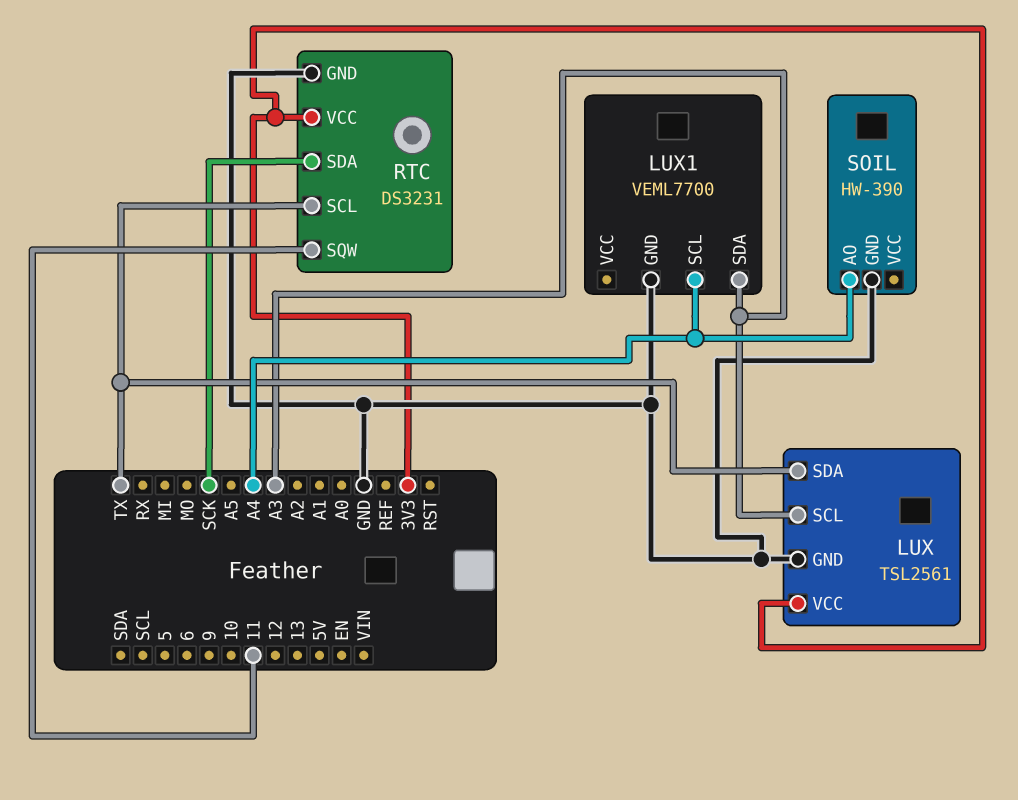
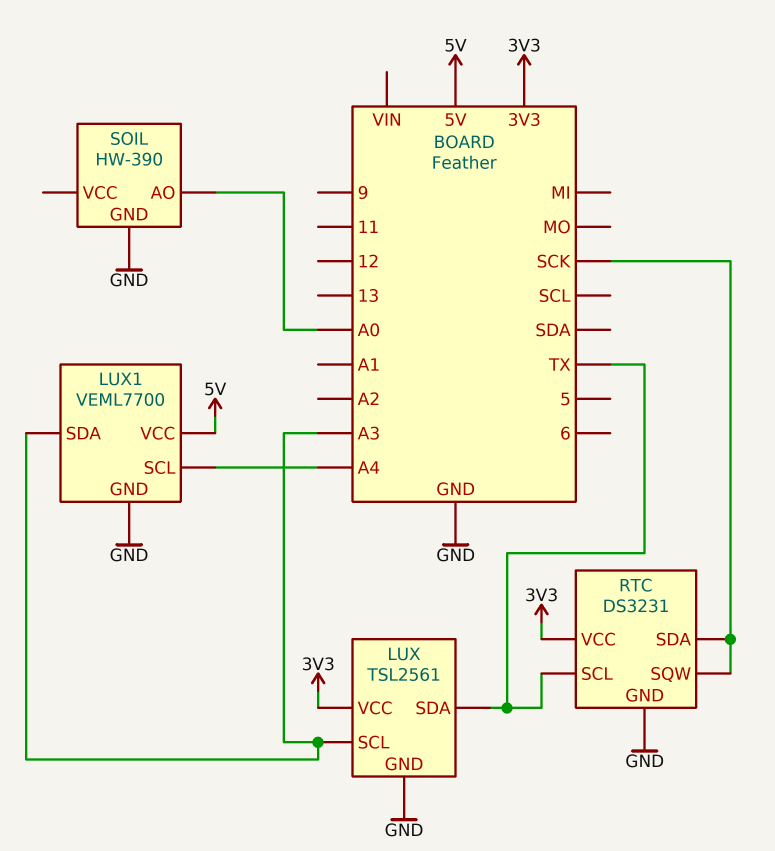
LUX1 pin VCC: none -> 5V
RTC pin SQW: 11 -> SCK
SOIL pin AO: A4 -> A0

